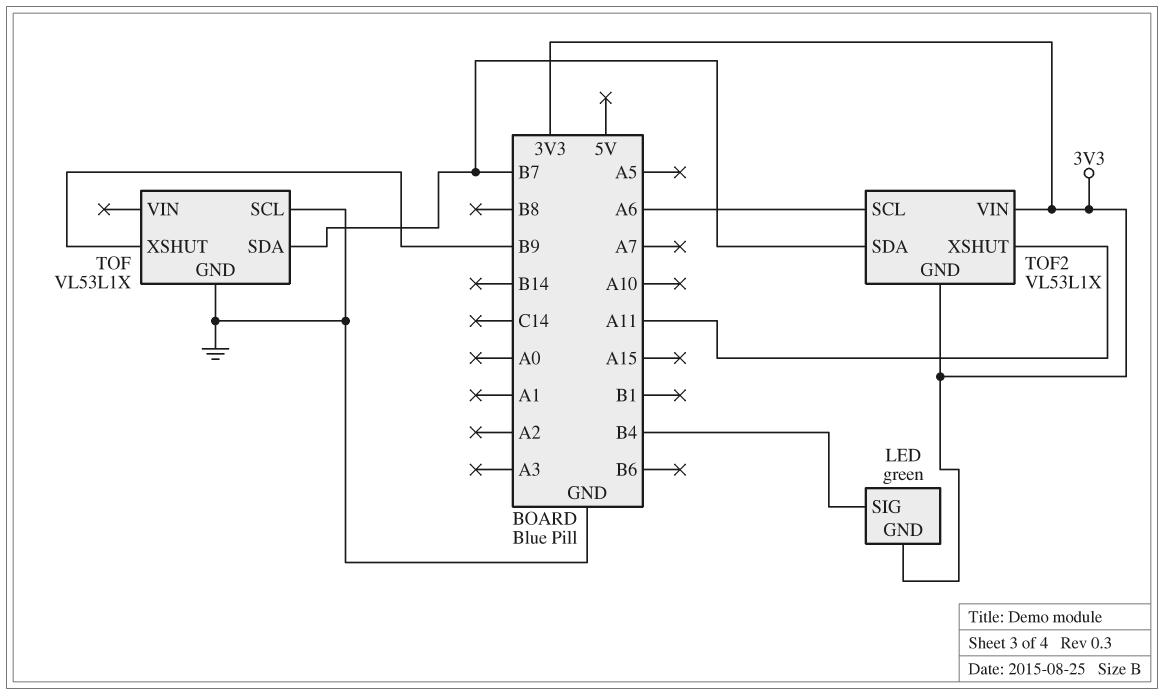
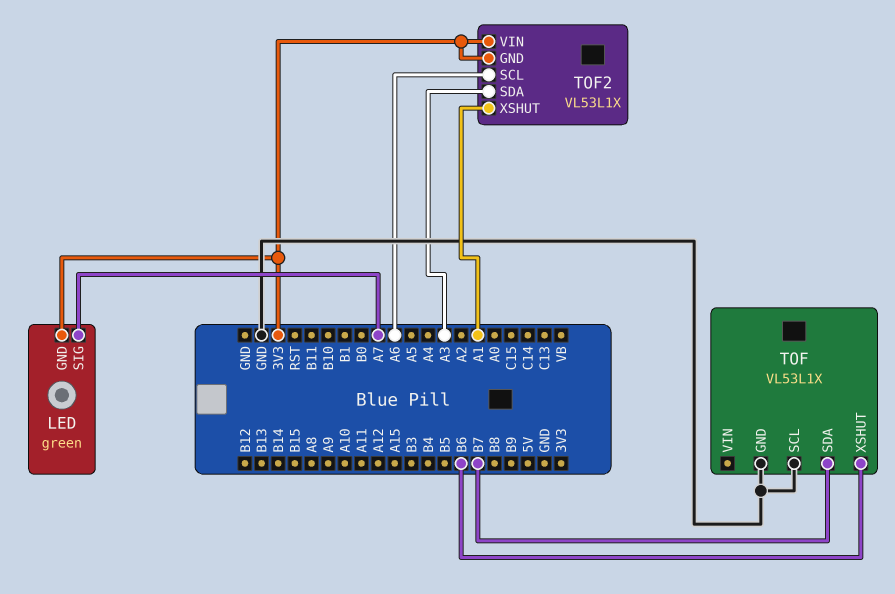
LED pin SIG: B4 -> A7
TOF pin XSHUT: B9 -> B6
TOF2 pin SDA: B7 -> A3
TOF2 pin XSHUT: A11 -> A1

